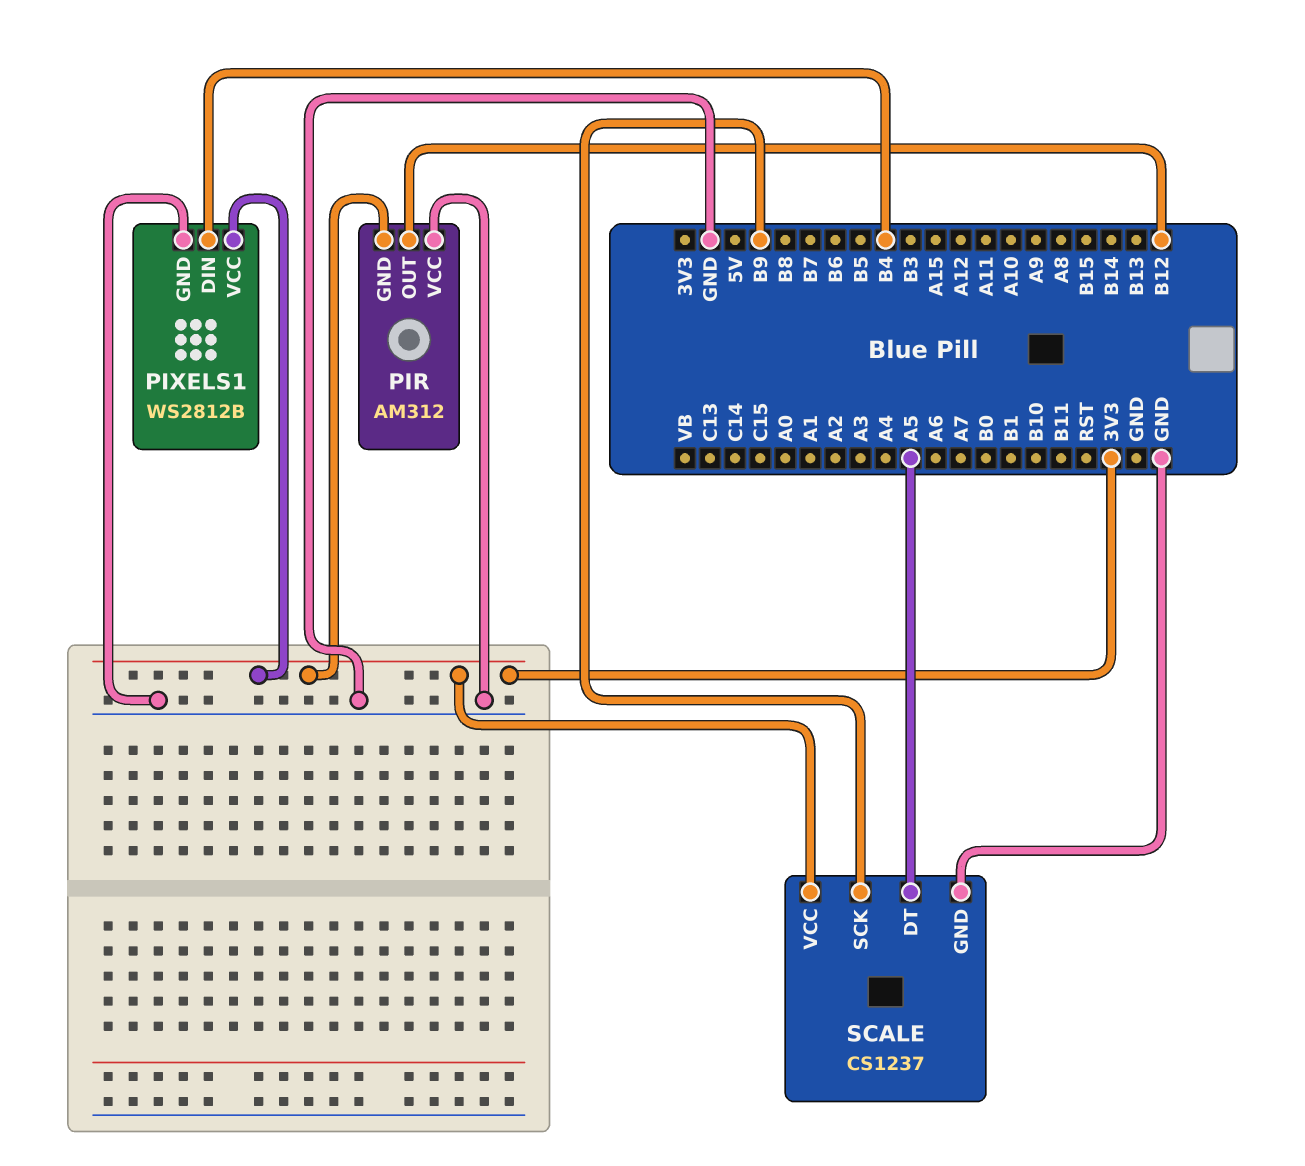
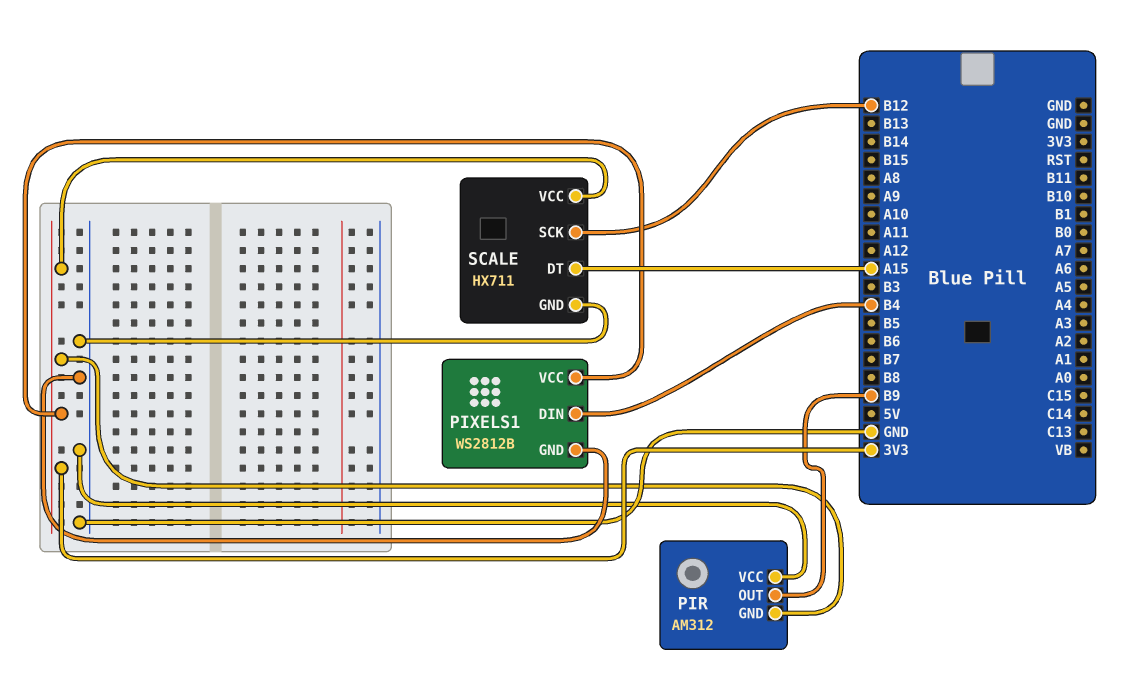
PIR pin OUT: B12 -> B9
SCALE: CS1237 -> HX711
SCALE pin DT: A5 -> A15
SCALE pin SCK: B9 -> B12

